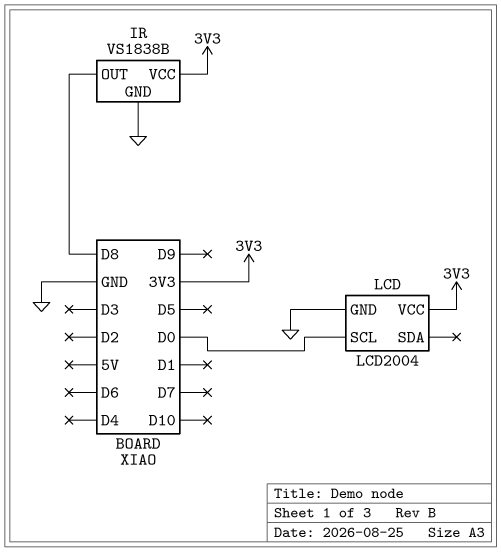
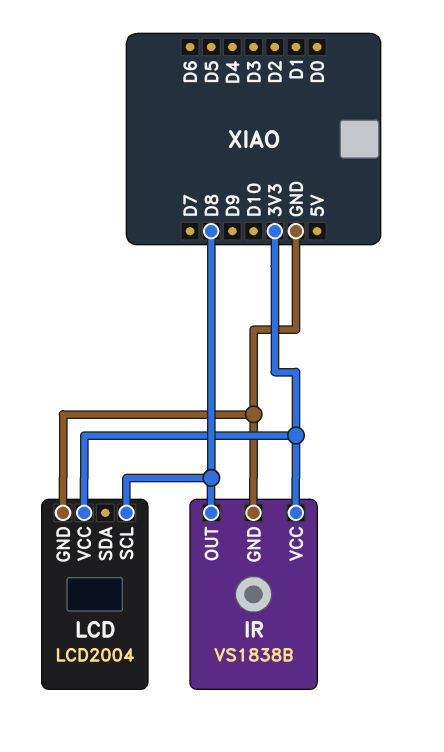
LCD pin SCL: D0 -> D8

